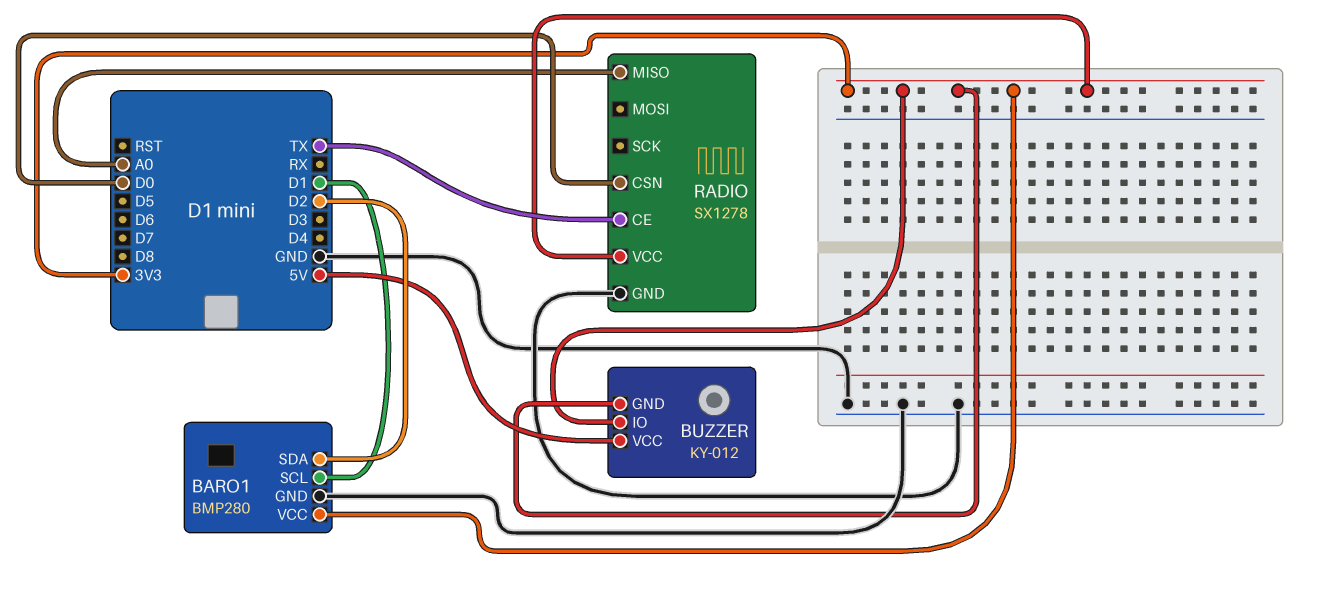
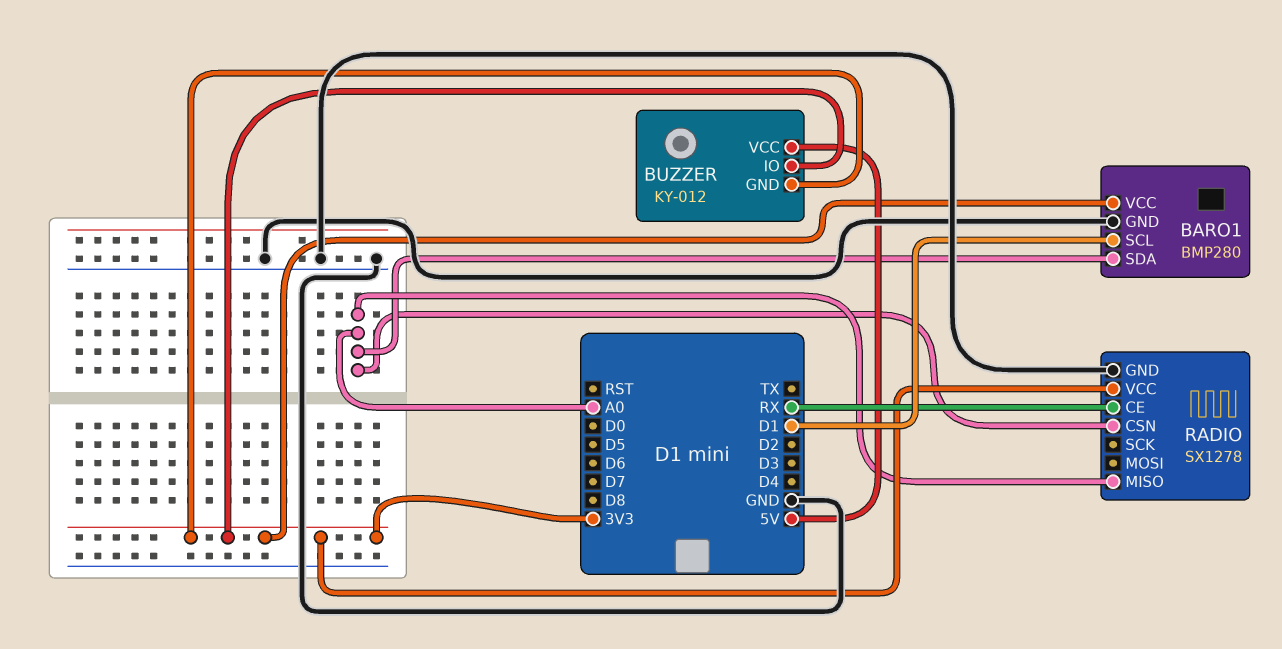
BARO1 pin SDA: D2 -> A0
RADIO pin CE: TX -> RX
RADIO pin CSN: D0 -> A0

